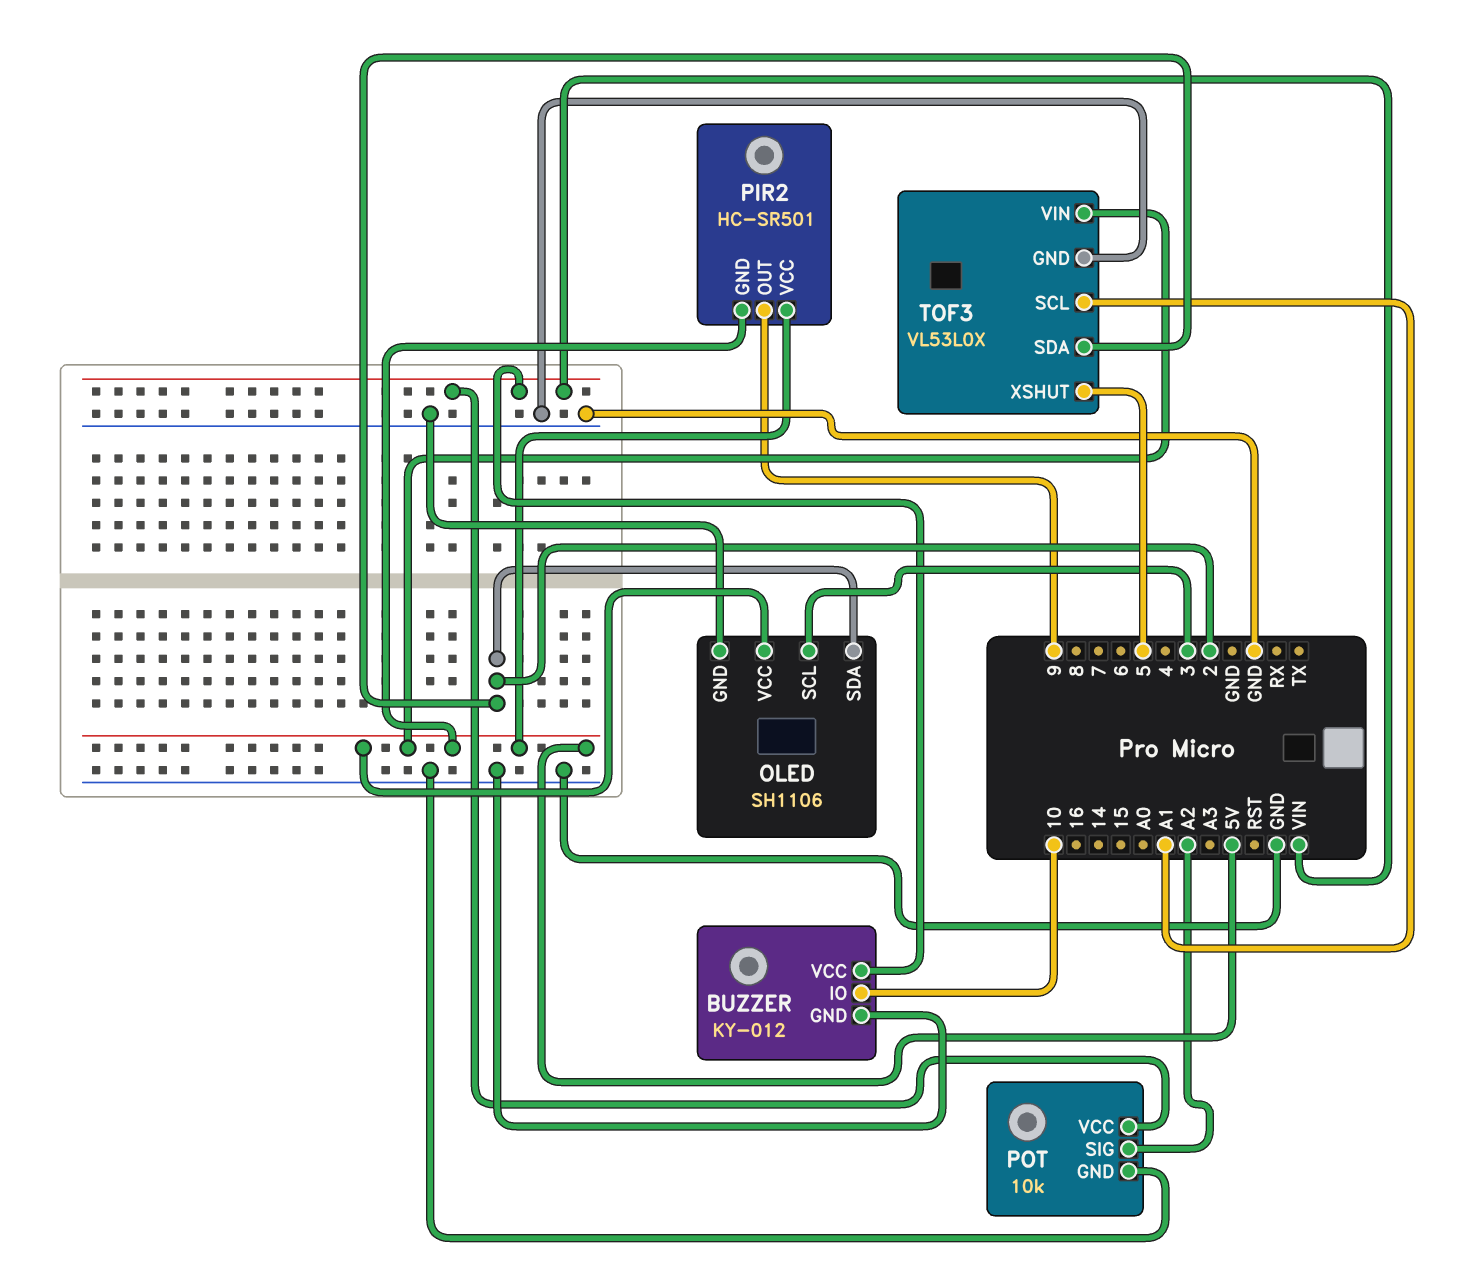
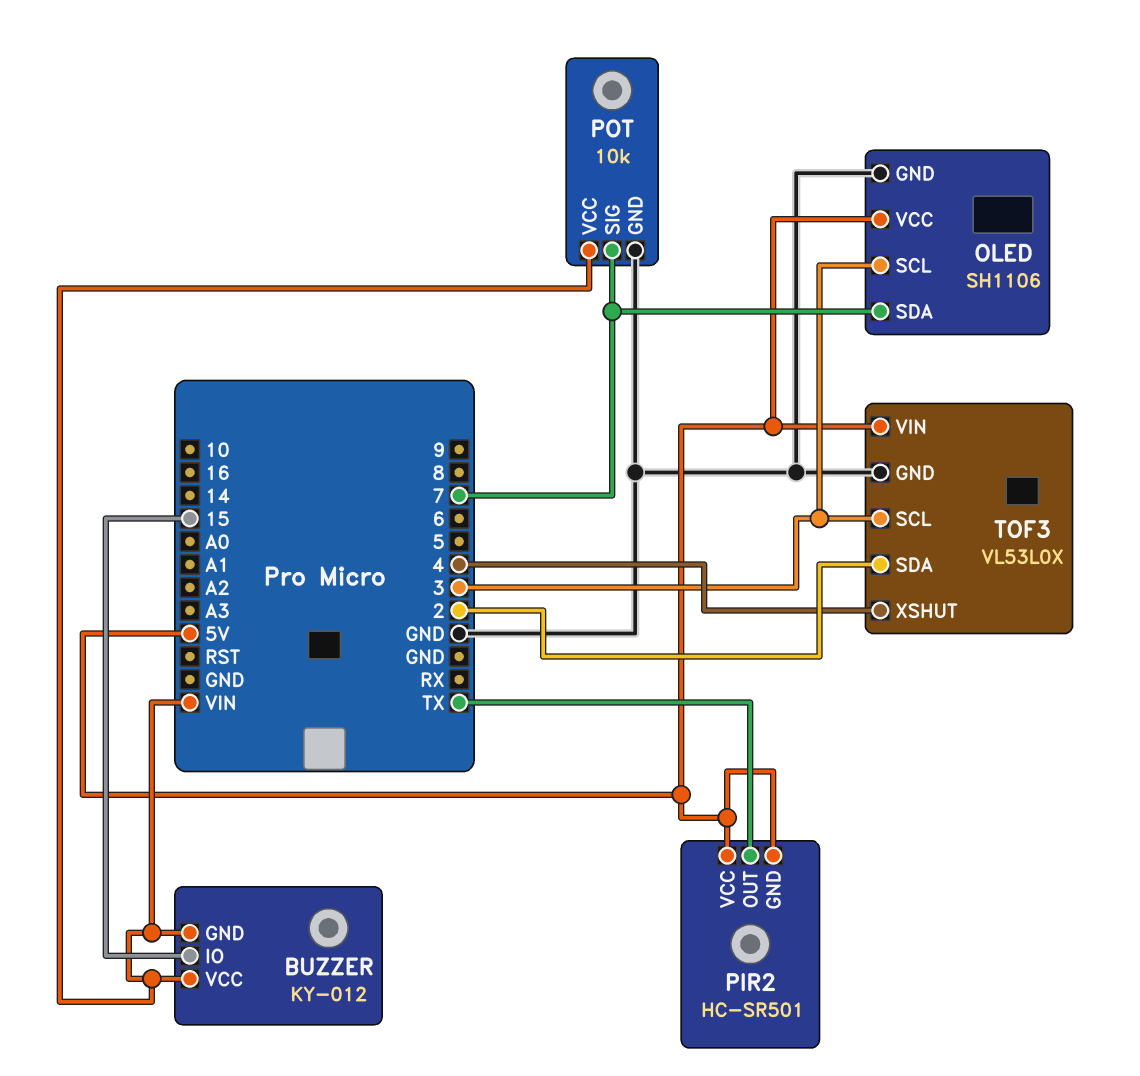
BUZZER pin GND: GND -> VIN
BUZZER pin IO: 10 -> 15
OLED pin SDA: 2 -> 7
PIR2 pin OUT: 9 -> TX
POT pin SIG: A2 -> 7
TOF3 pin SCL: A1 -> 3
TOF3 pin XSHUT: 5 -> 4

